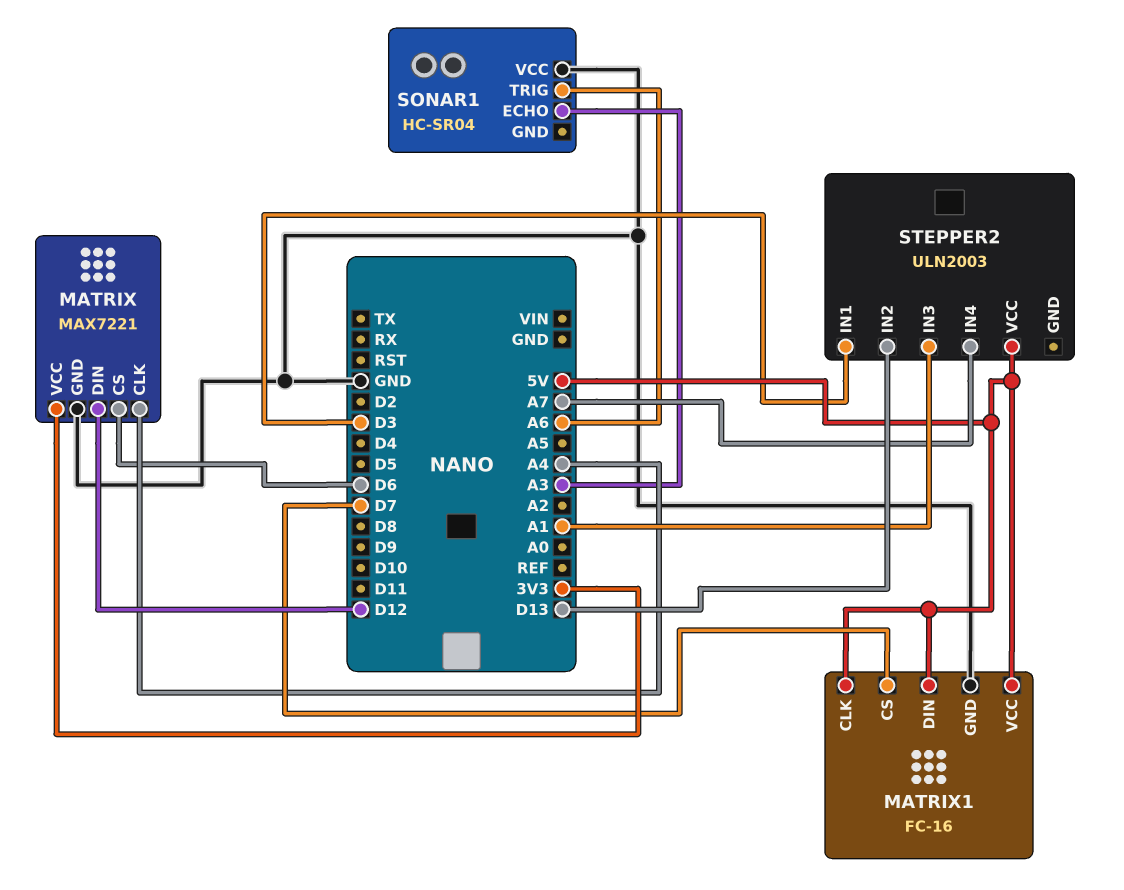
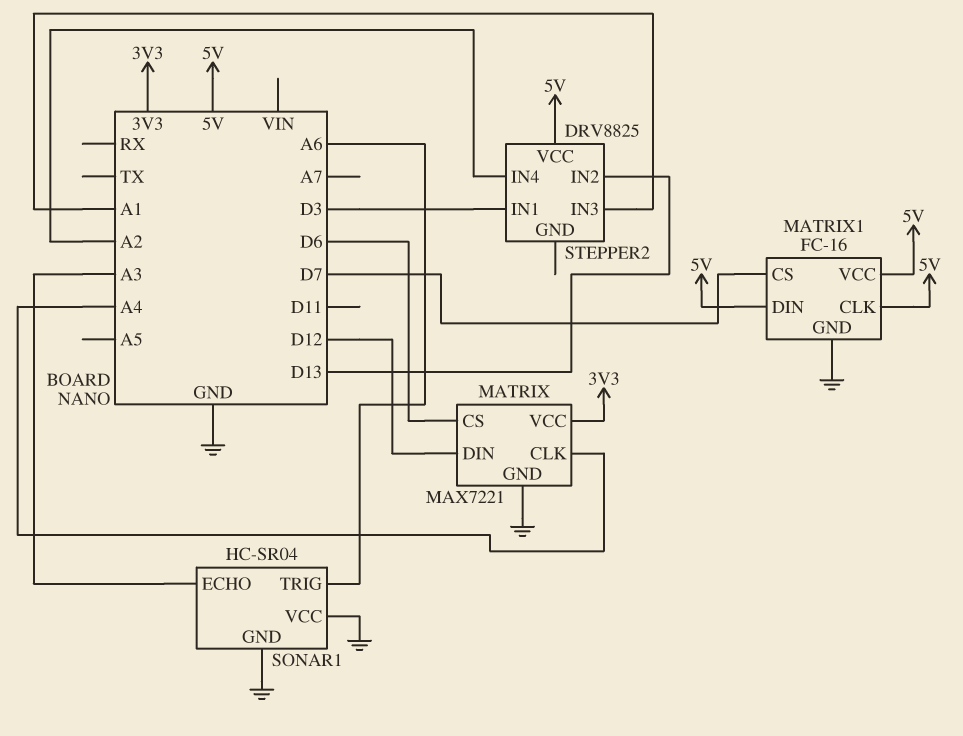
SONAR1 pin GND: none -> GND
STEPPER2: ULN2003 -> DRV8825
STEPPER2 pin IN4: A7 -> A2

